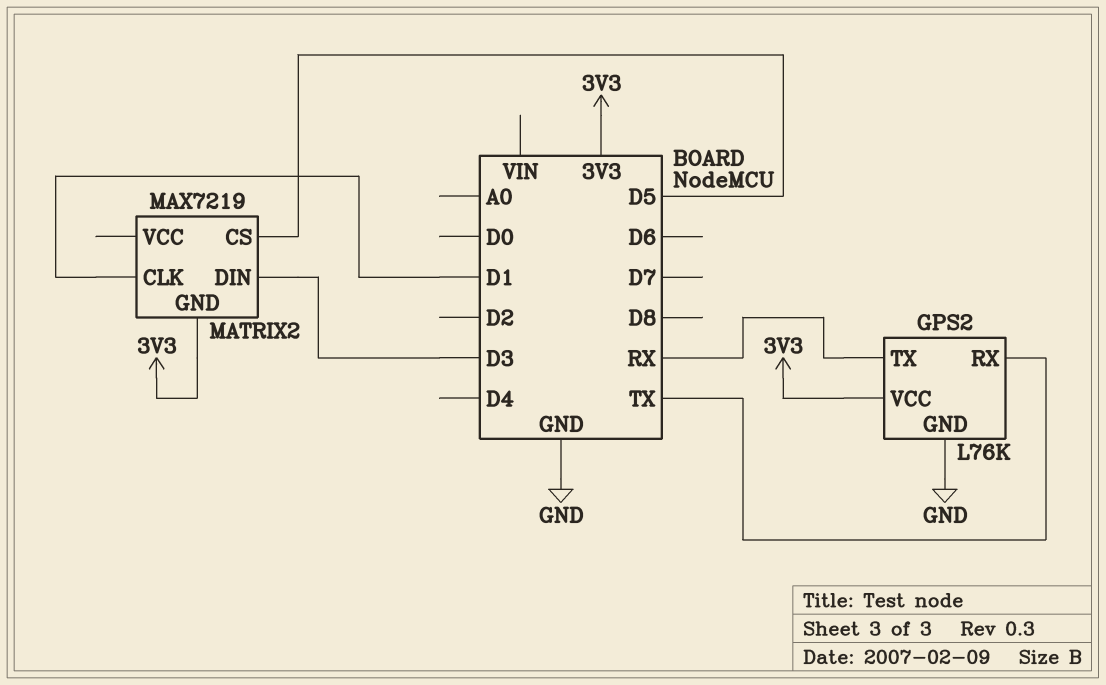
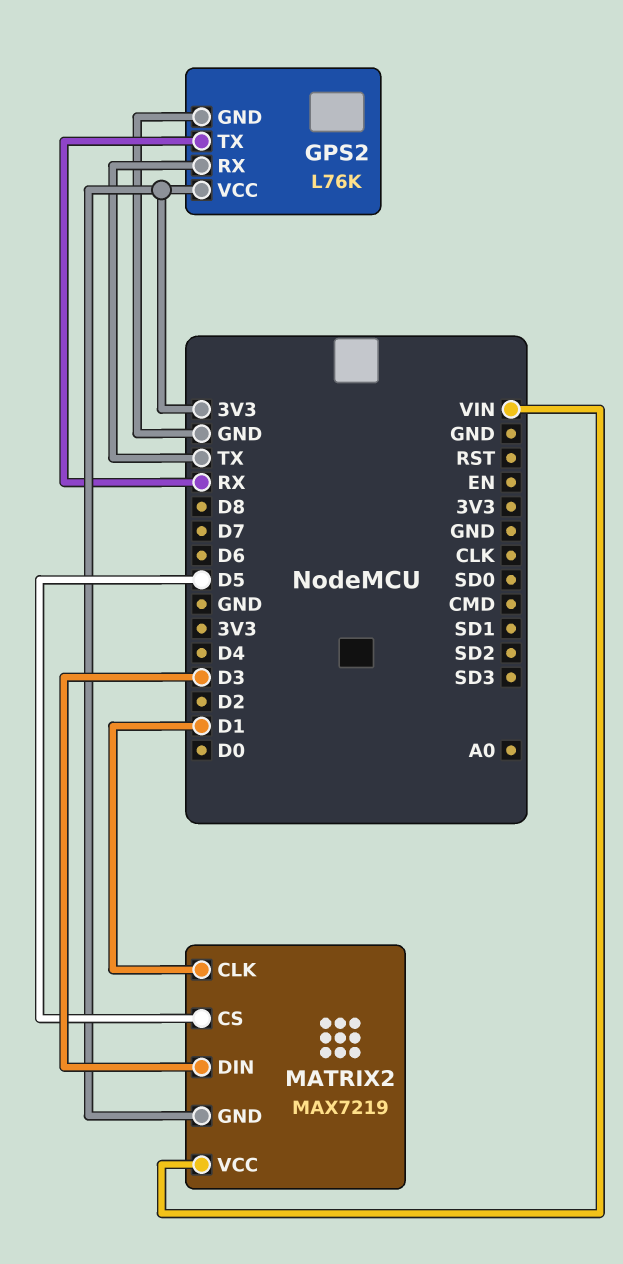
MATRIX2 pin VCC: none -> VIN

